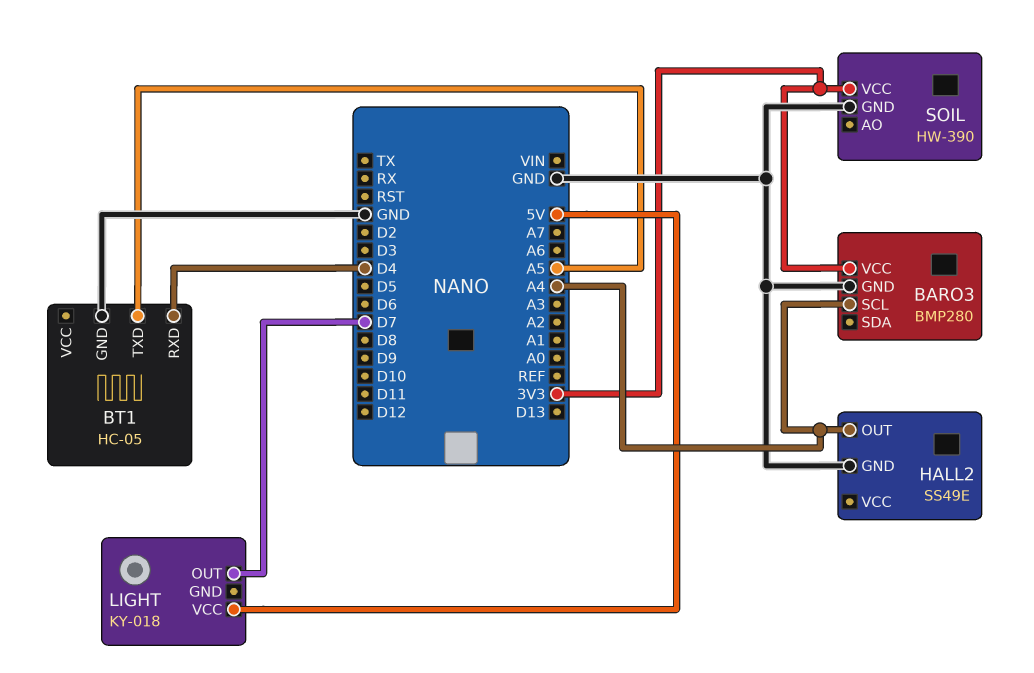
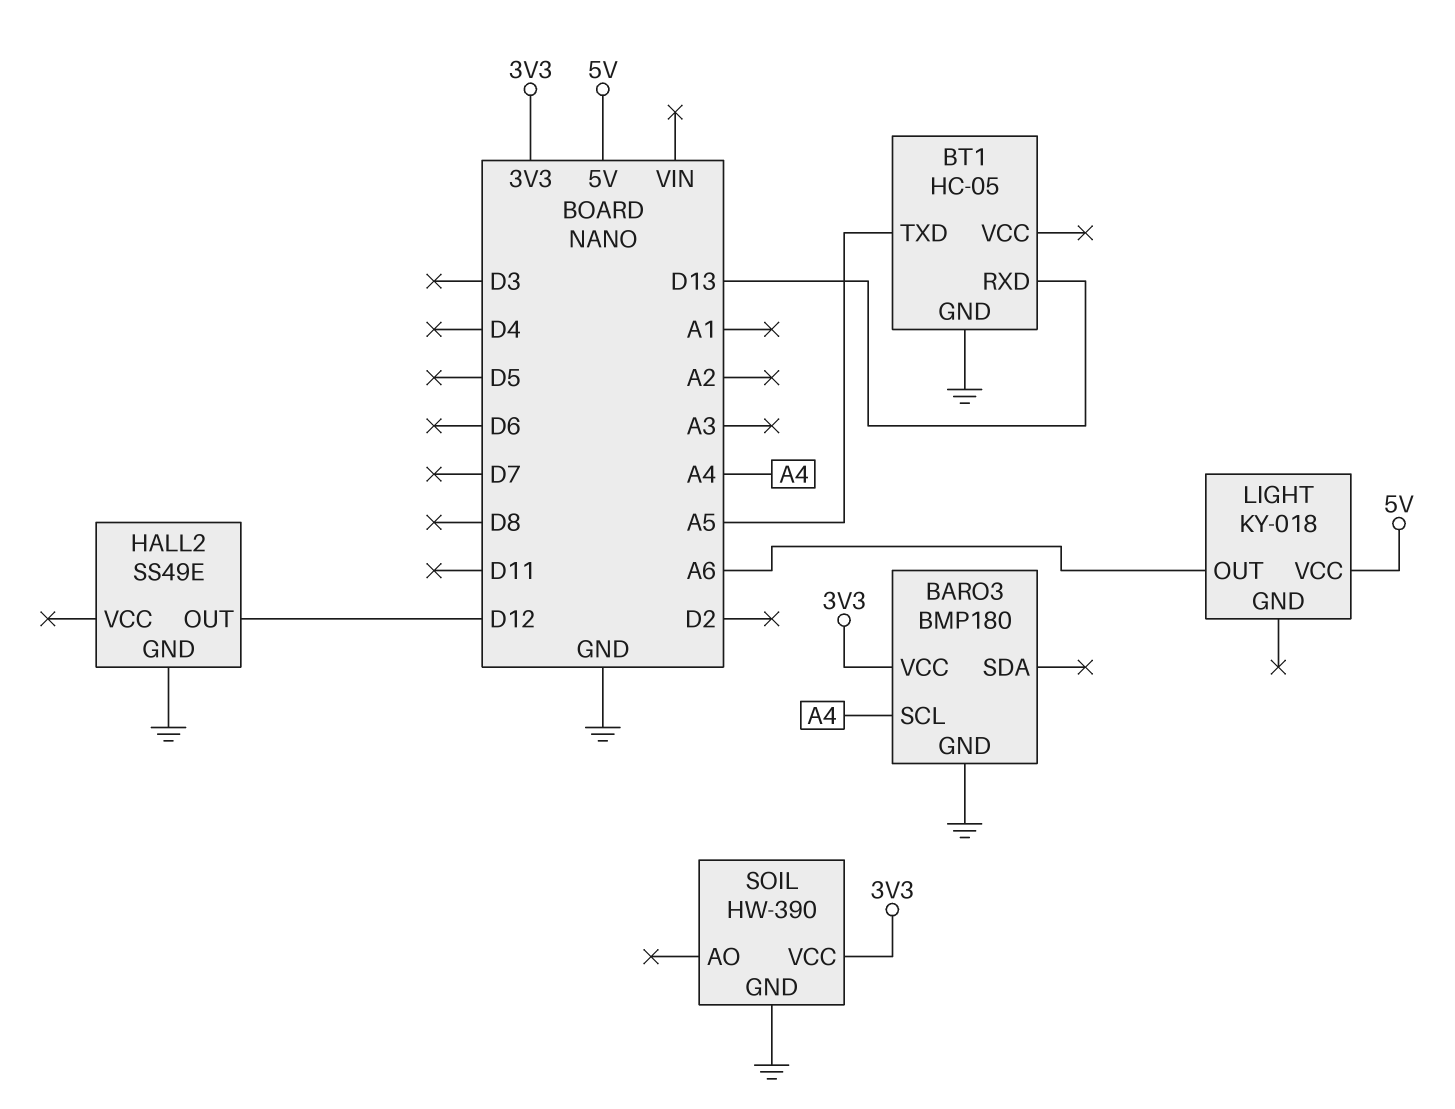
BARO3: BMP280 -> BMP180
BT1 pin RXD: D4 -> D13
HALL2 pin OUT: A4 -> D12
LIGHT pin OUT: D7 -> A6

